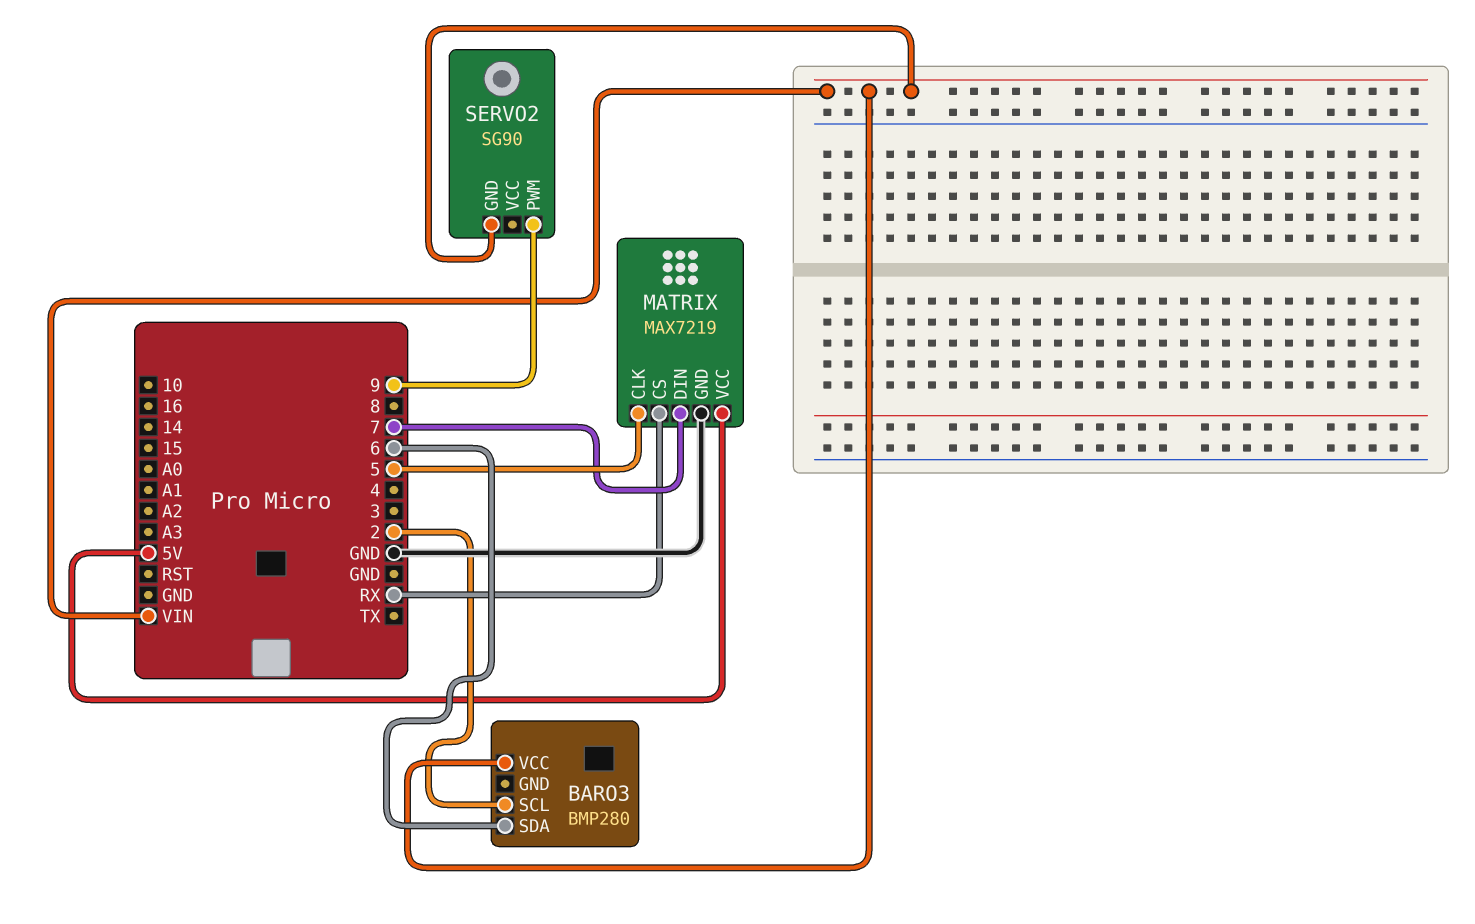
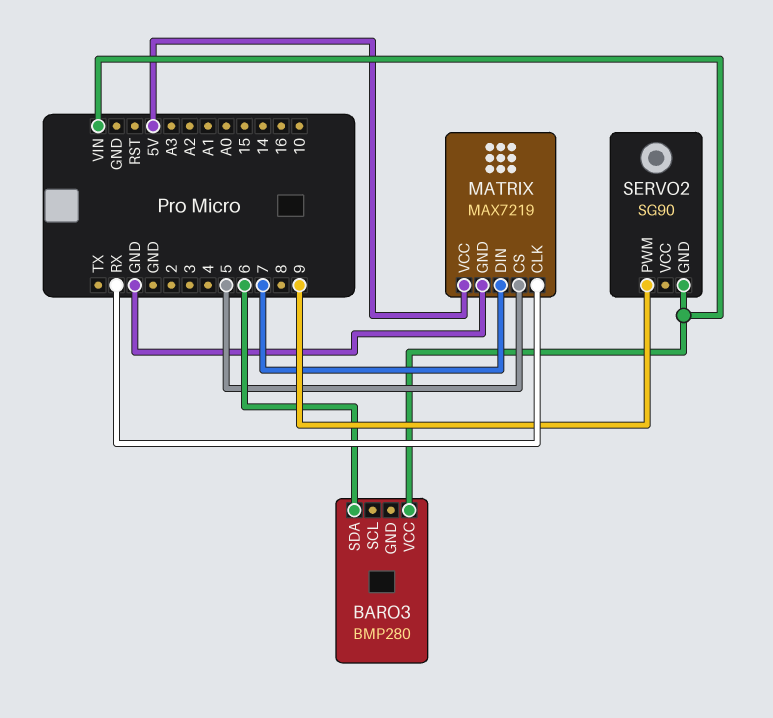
BARO3 pin SCL: 2 -> none
MATRIX pin CLK: 5 -> RX
MATRIX pin CS: RX -> 5

